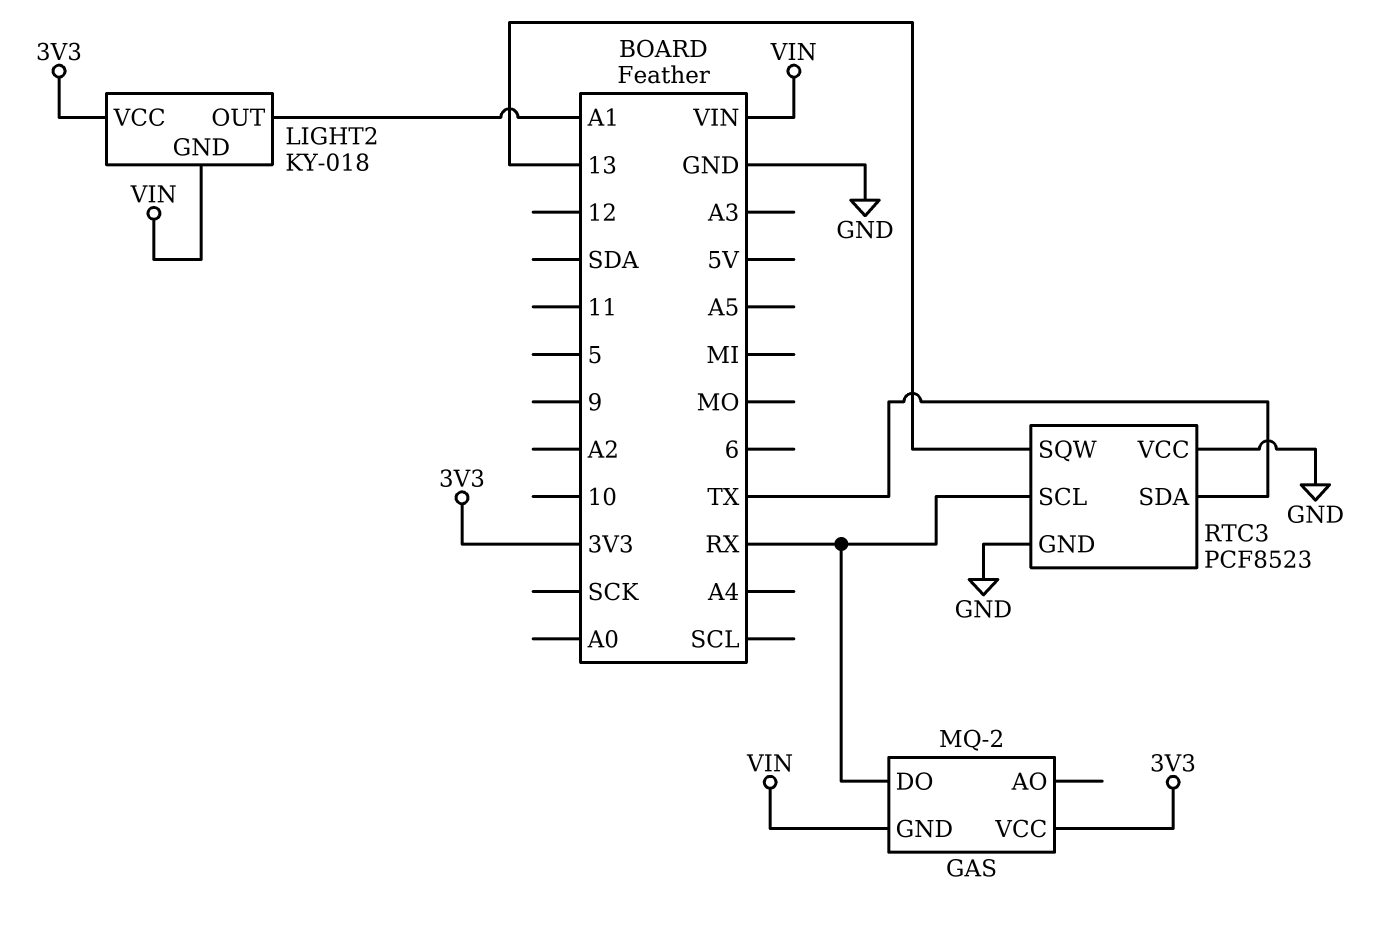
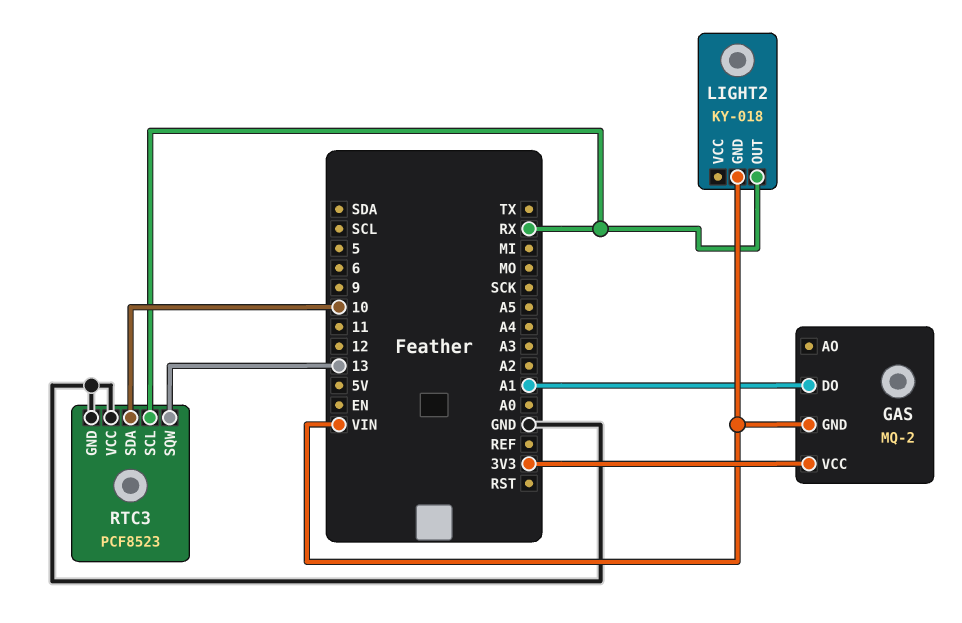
GAS pin DO: RX -> A1
LIGHT2 pin OUT: A1 -> RX
LIGHT2 pin VCC: 3V3 -> none
RTC3 pin SDA: TX -> 10

